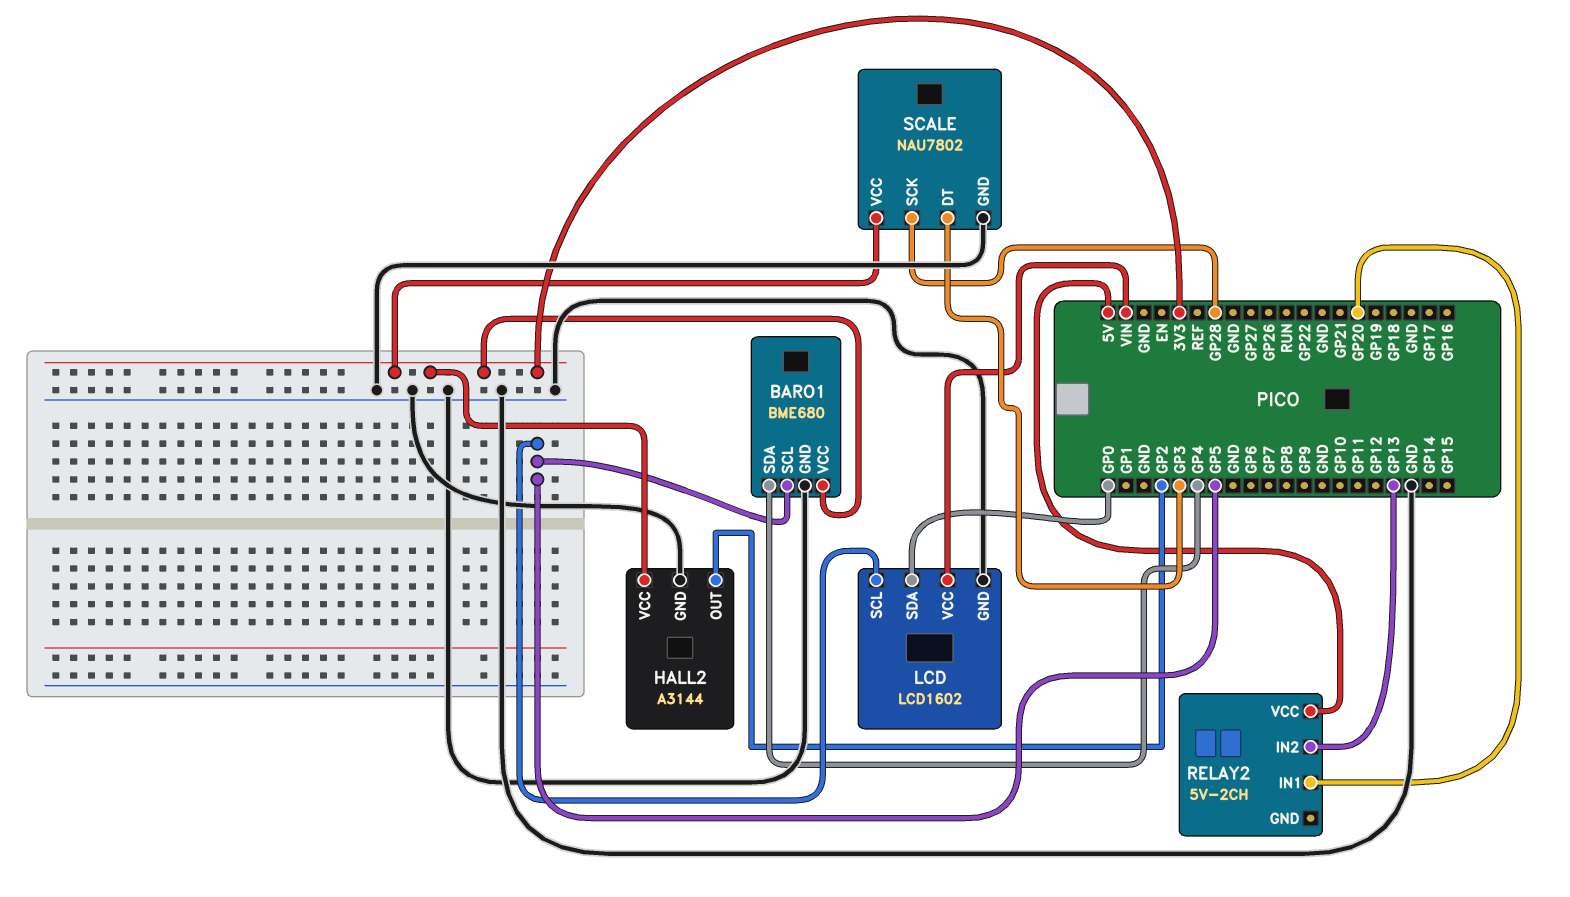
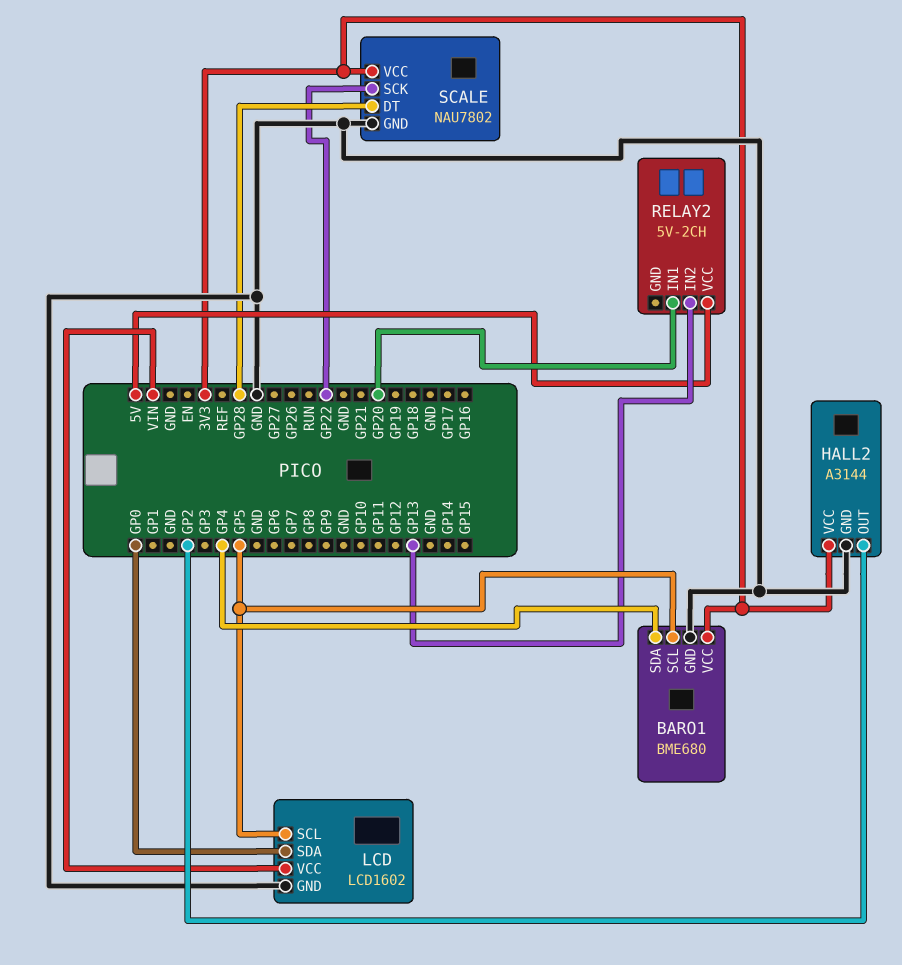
SCALE pin DT: GP3 -> GP28
SCALE pin SCK: GP28 -> GP22

